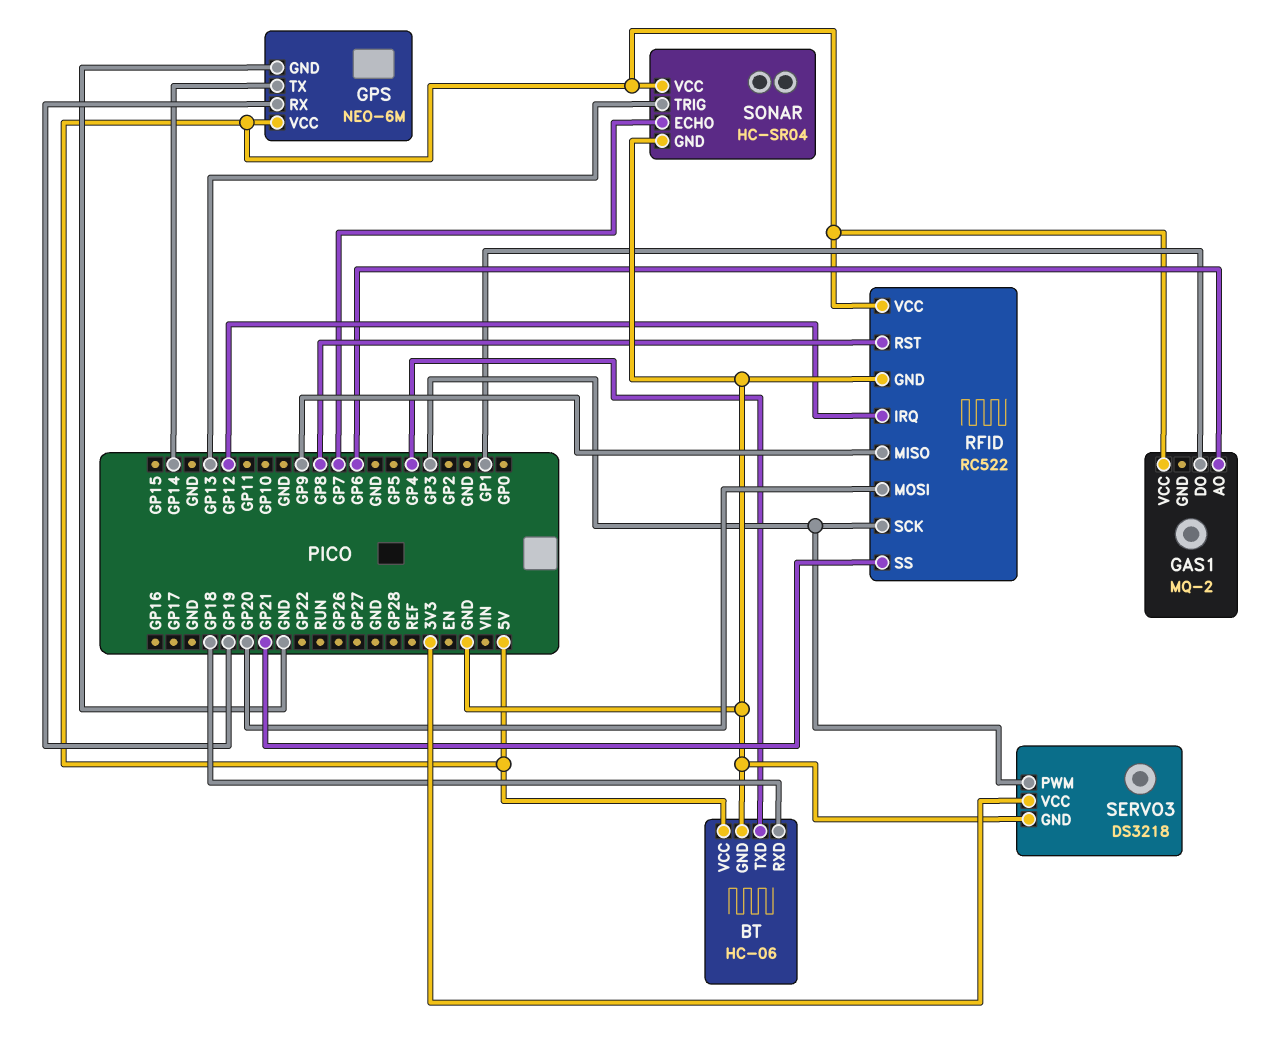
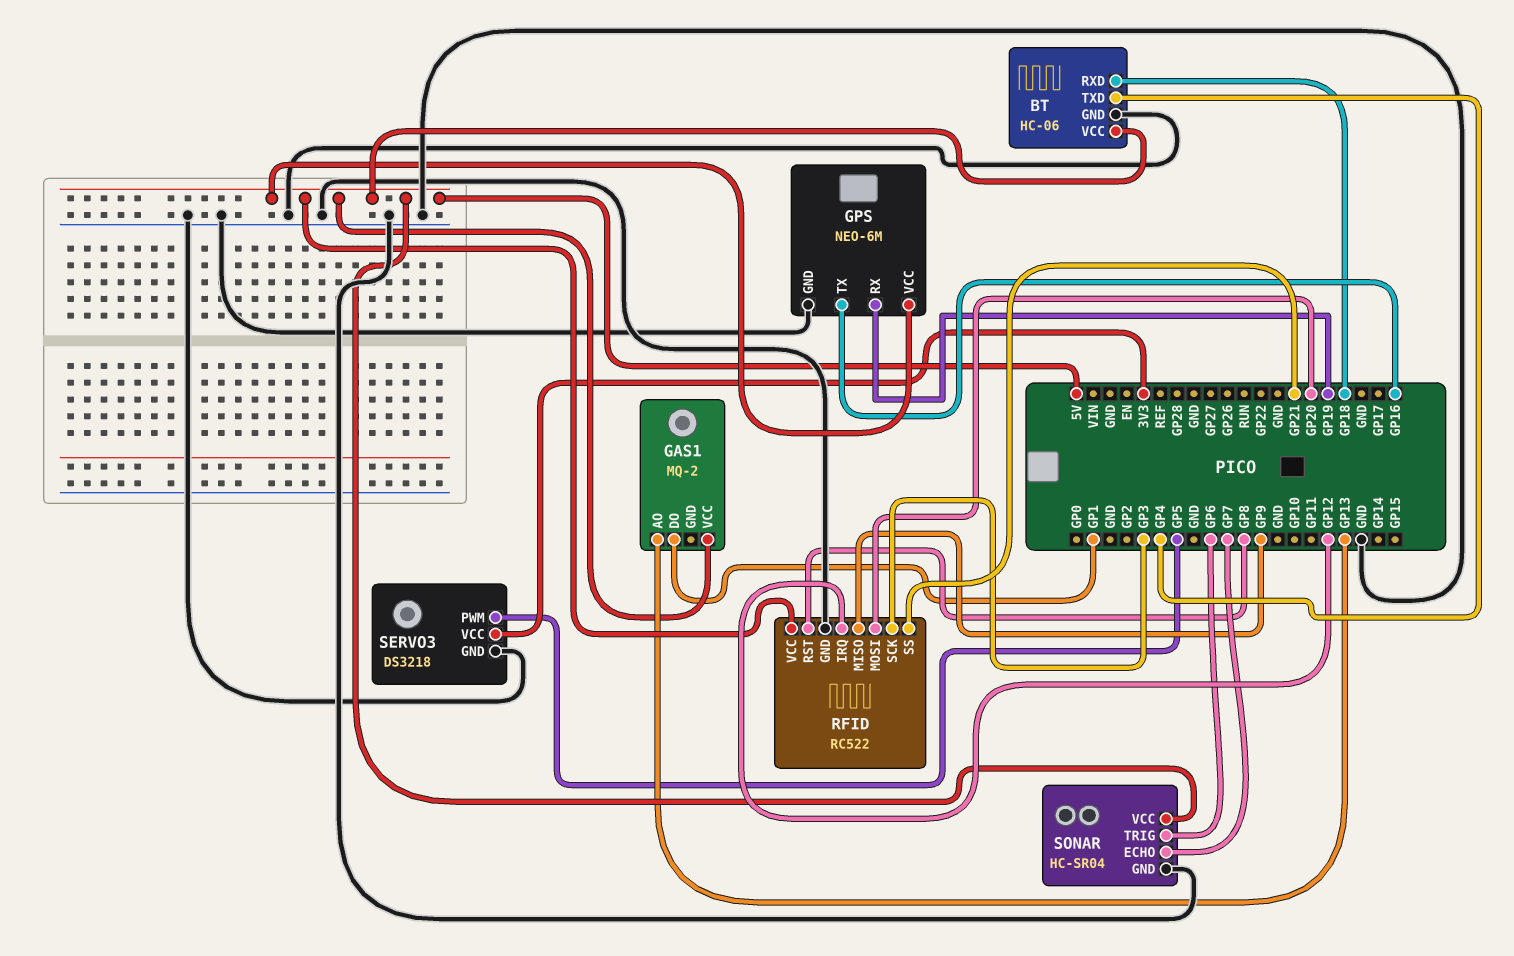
GAS1 pin AO: GP6 -> GP13
GPS pin TX: GP14 -> GP16
SERVO3 pin PWM: GP3 -> GP5
SONAR pin TRIG: GP13 -> GP6

